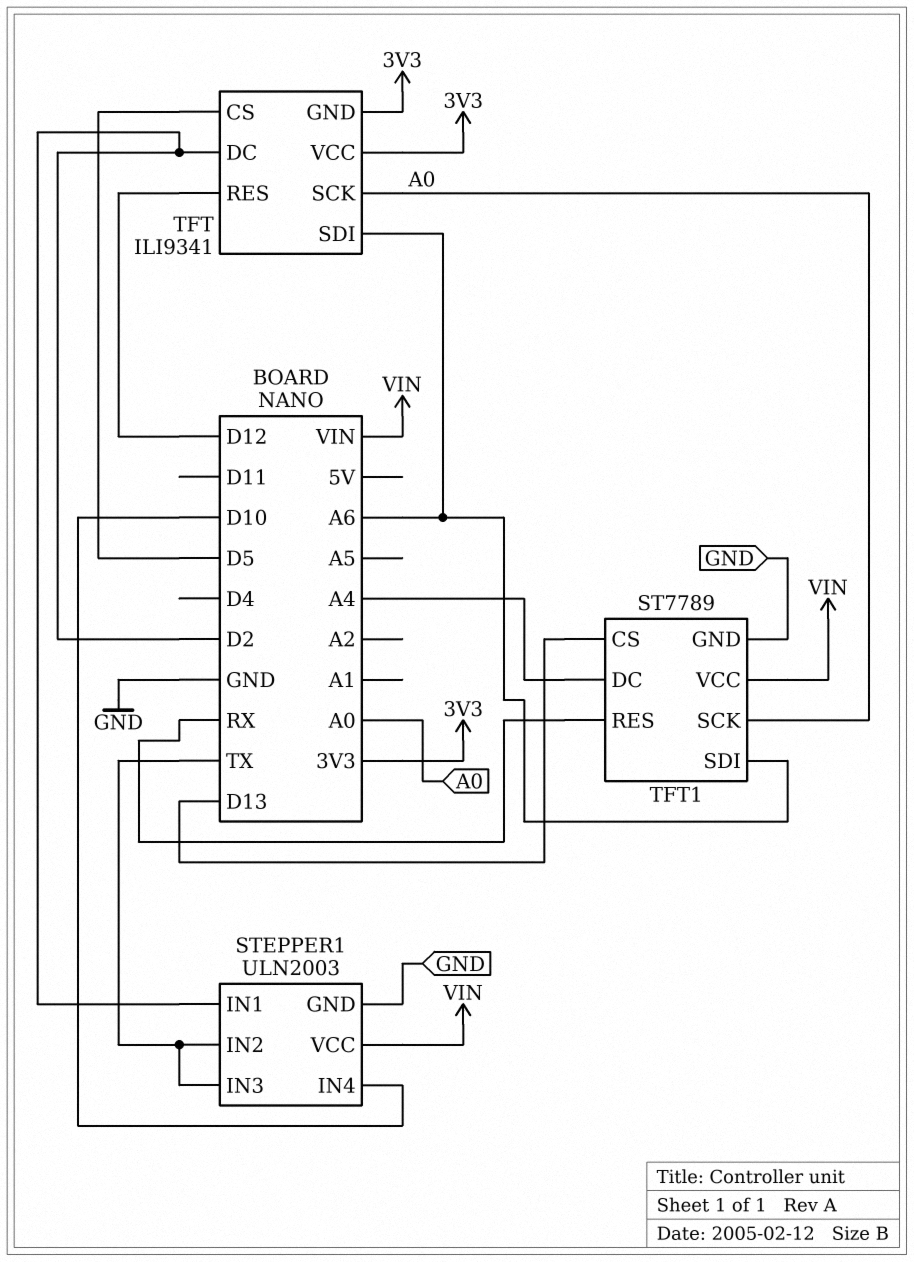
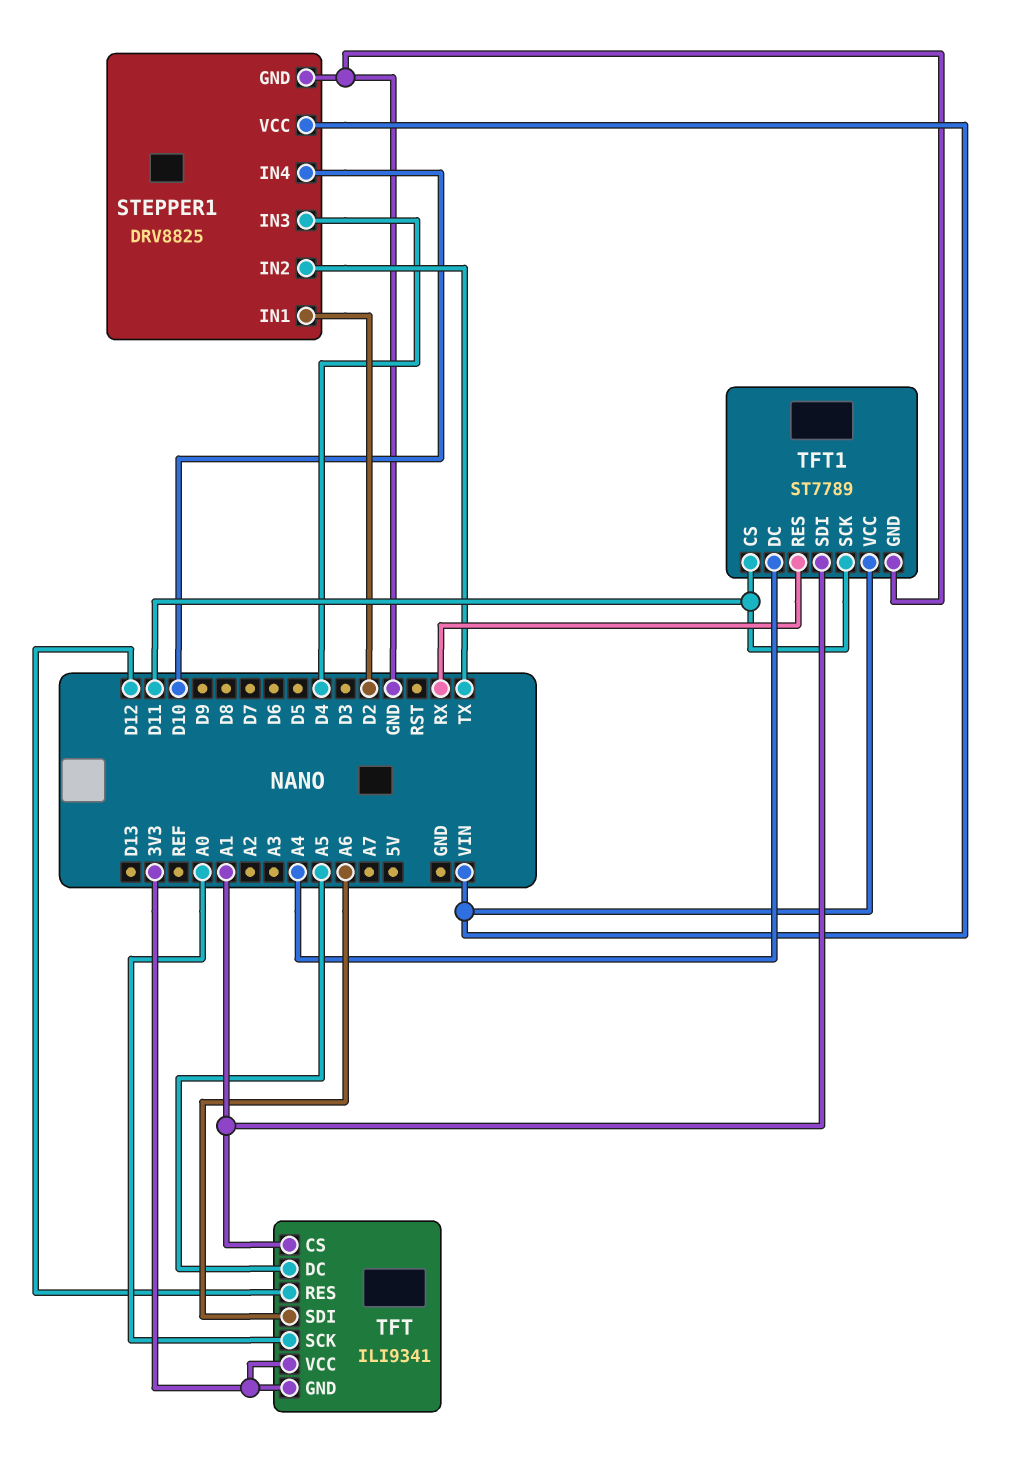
STEPPER1: ULN2003 -> DRV8825
STEPPER1 pin IN3: TX -> D4
TFT pin CS: D5 -> A1
TFT pin DC: D2 -> A5
TFT1 pin CS: D13 -> D11
TFT1 pin SCK: A0 -> D11
TFT1 pin SDI: A6 -> A1

